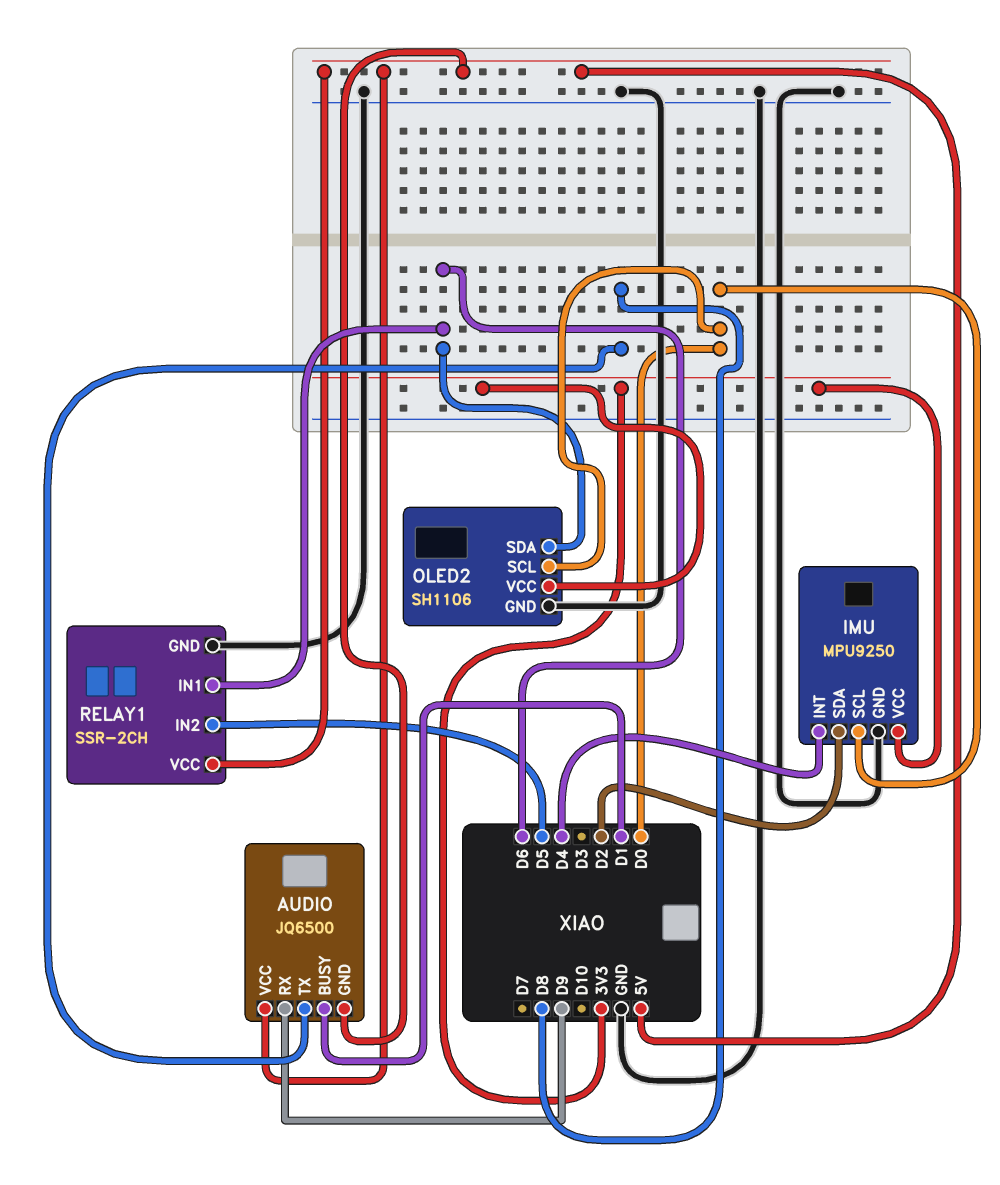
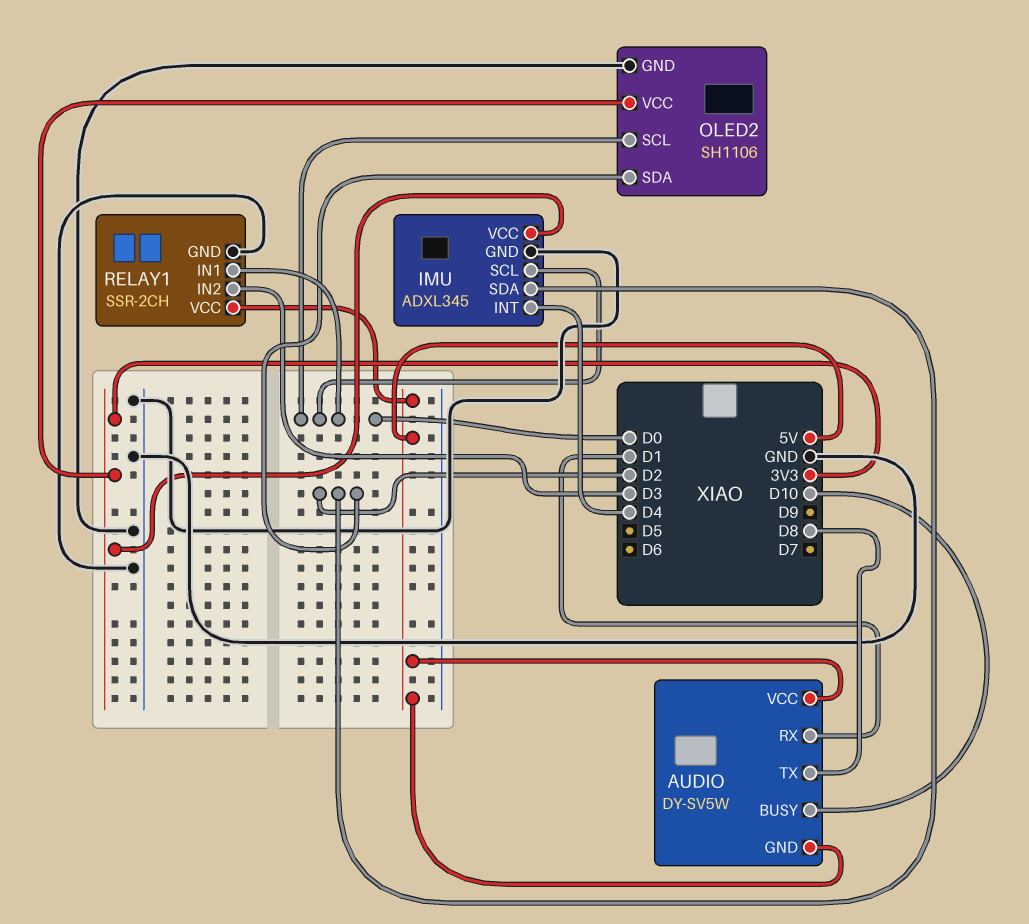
AUDIO: JQ6500 -> DY-SV5W
AUDIO pin BUSY: D1 -> D10
AUDIO pin RX: D9 -> D1
IMU: MPU9250 -> ADXL345
OLED2 pin SDA: D6 -> D2
RELAY1 pin IN1: D6 -> D0
RELAY1 pin IN2: D5 -> D3

